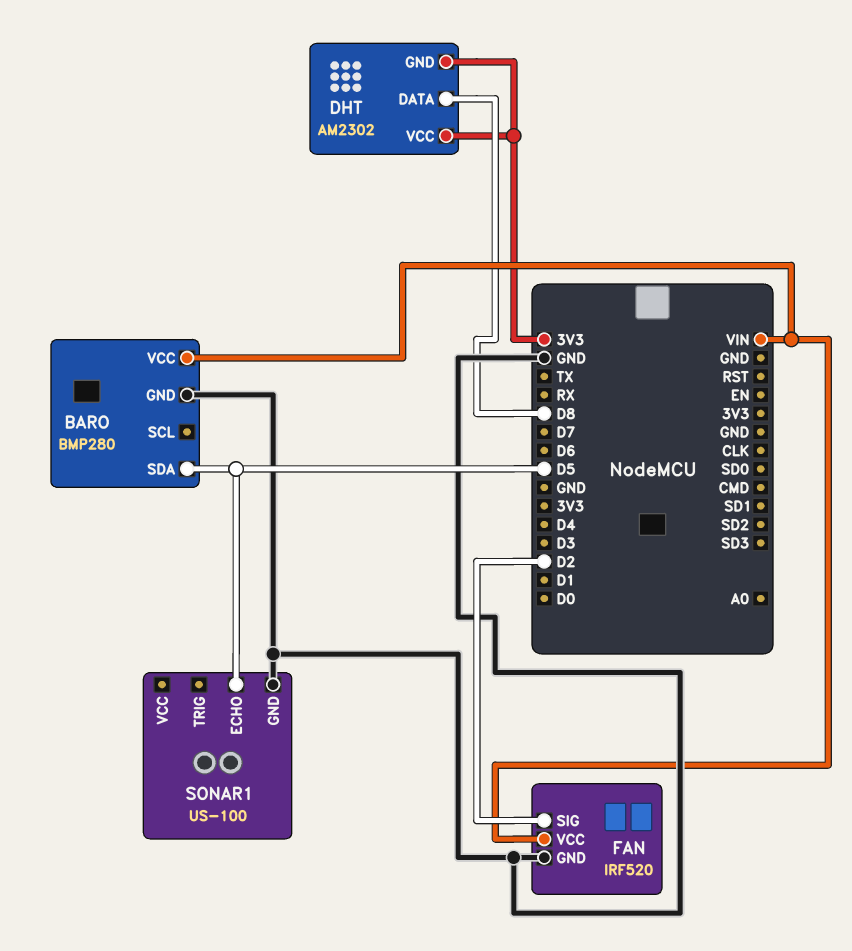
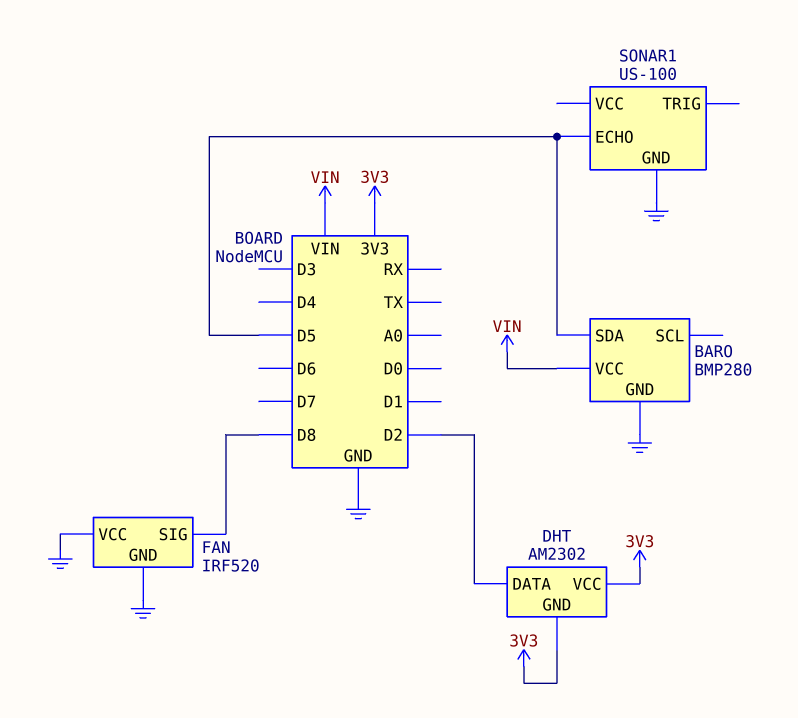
DHT pin DATA: D8 -> D2
FAN pin SIG: D2 -> D8
FAN pin VCC: VIN -> GND

